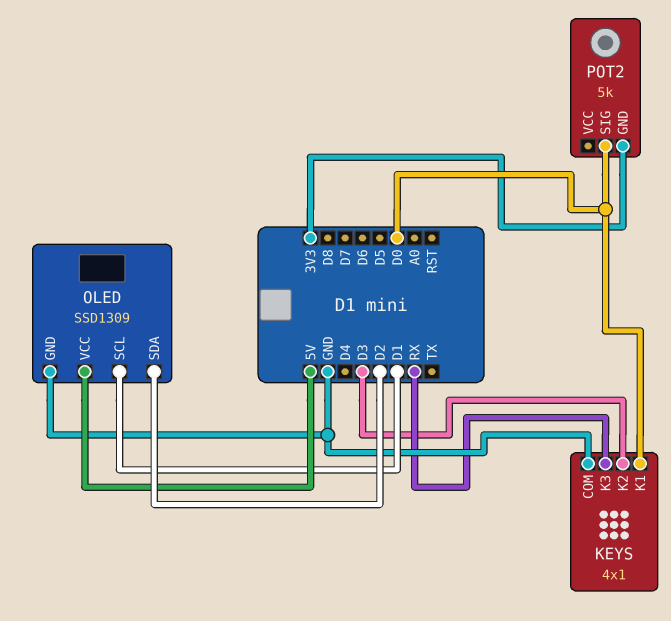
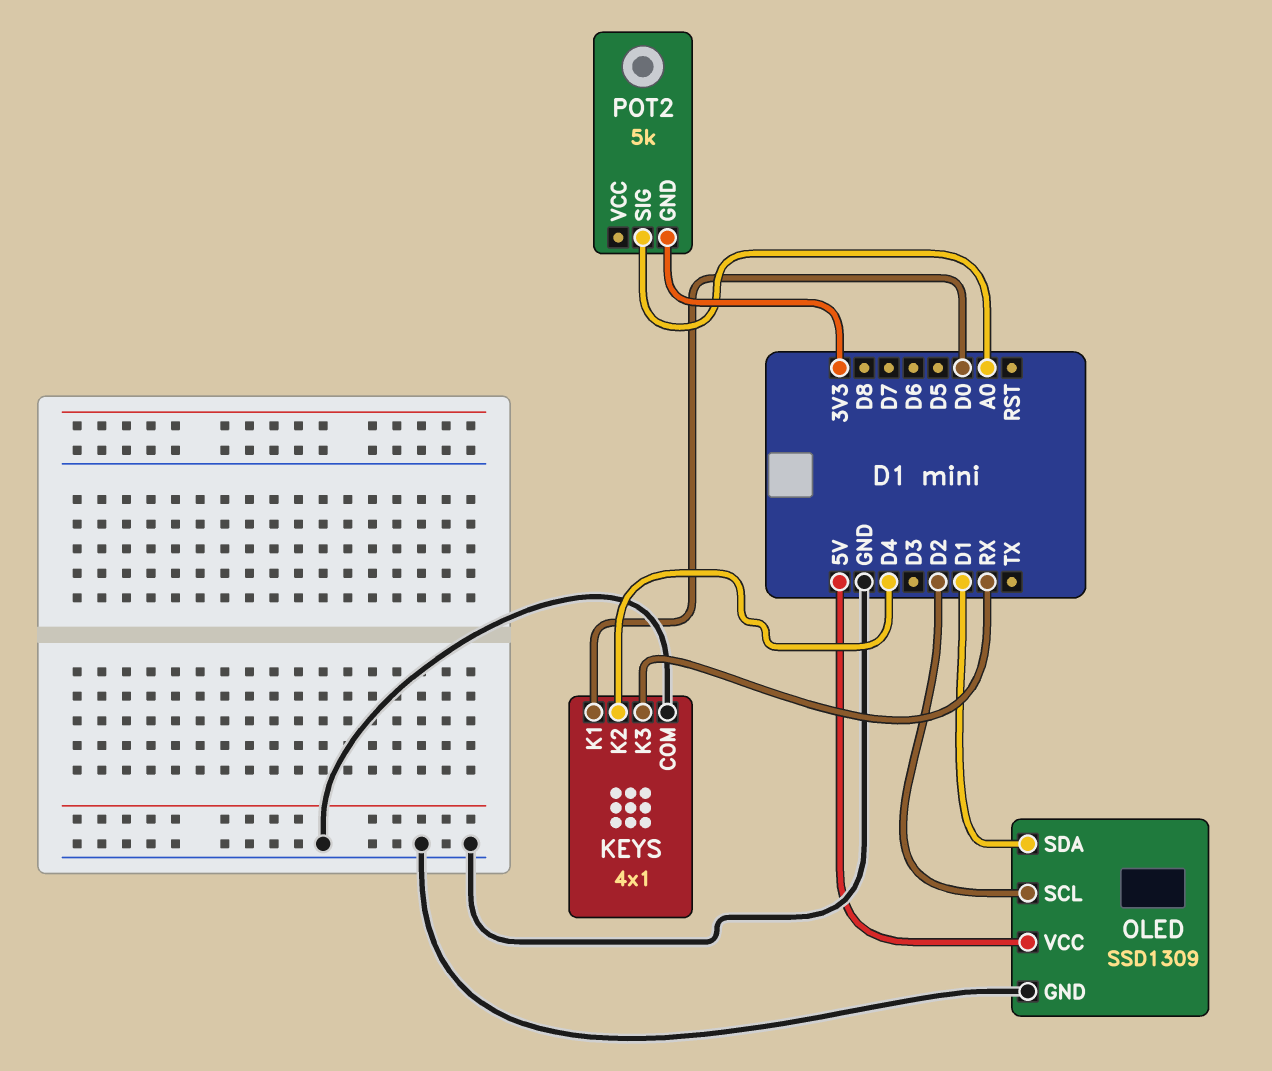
KEYS pin K2: D3 -> D4
OLED pin SCL: D1 -> D2
OLED pin SDA: D2 -> D1
POT2 pin SIG: D0 -> A0

